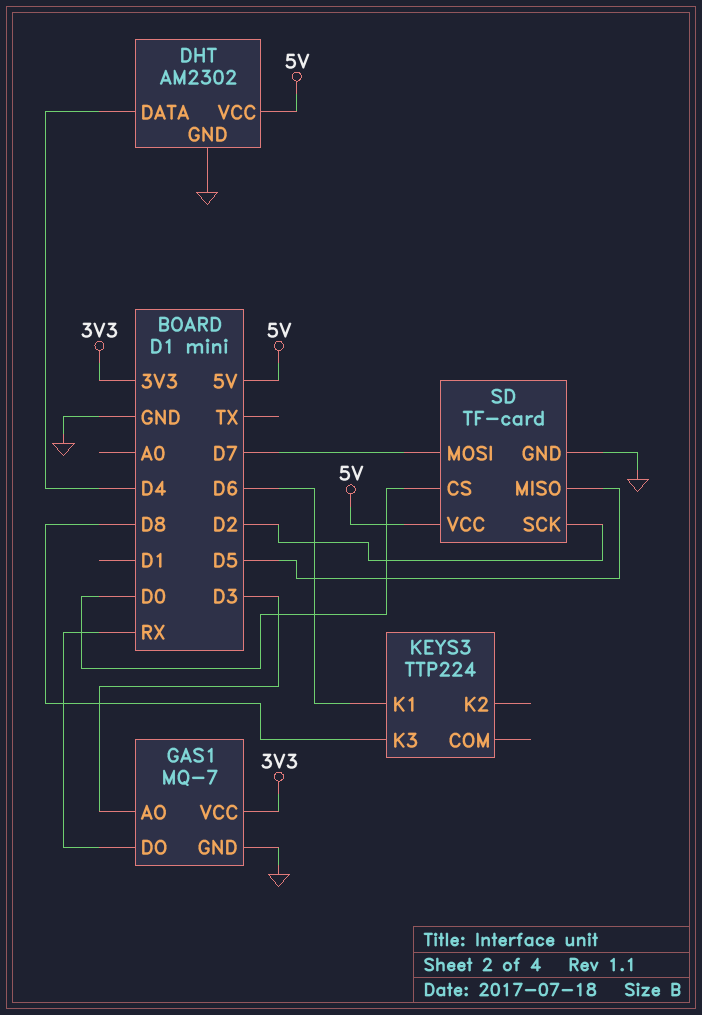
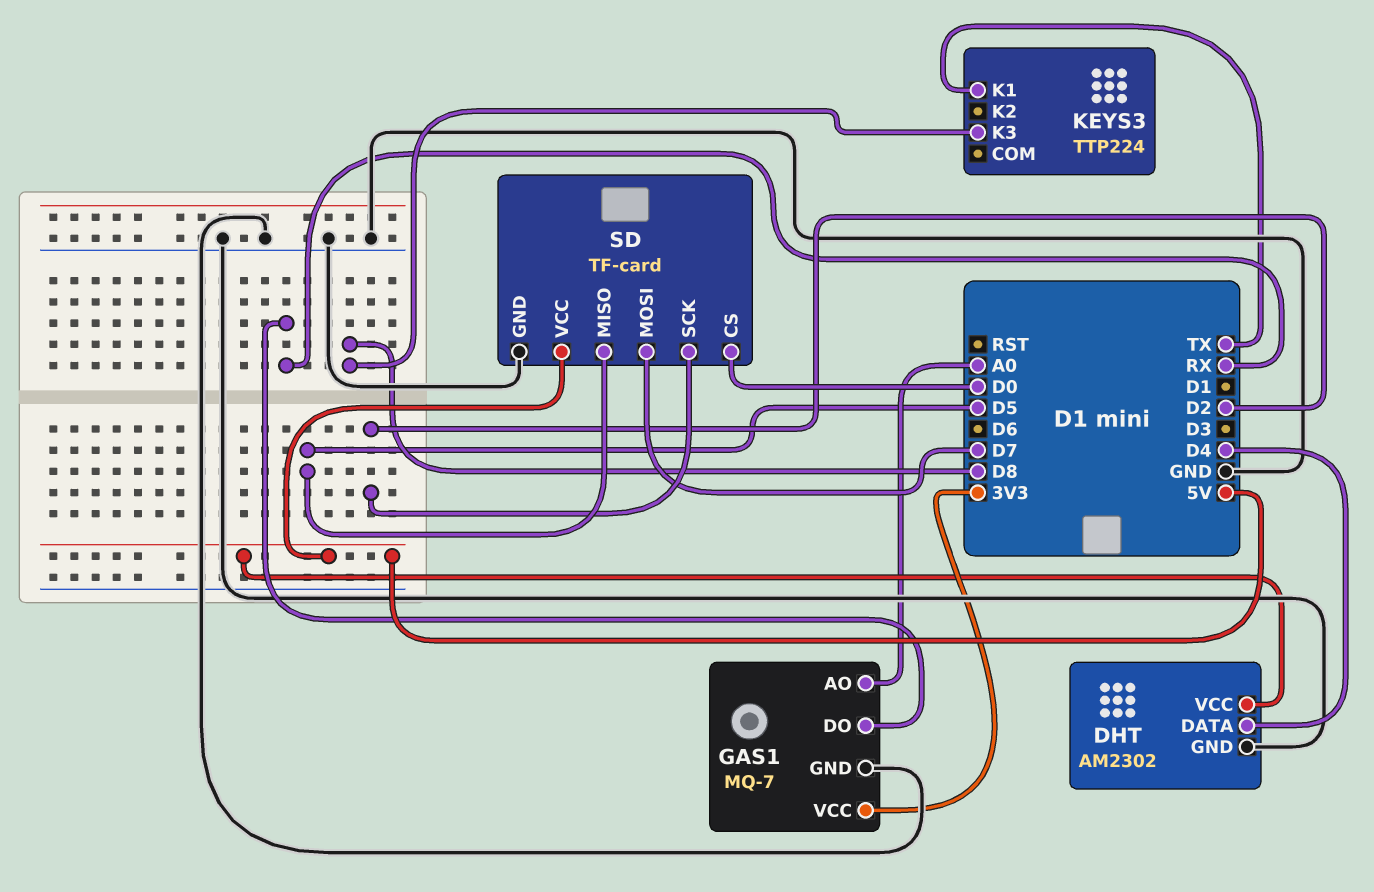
GAS1 pin AO: D3 -> A0
KEYS3 pin K1: D6 -> TX

